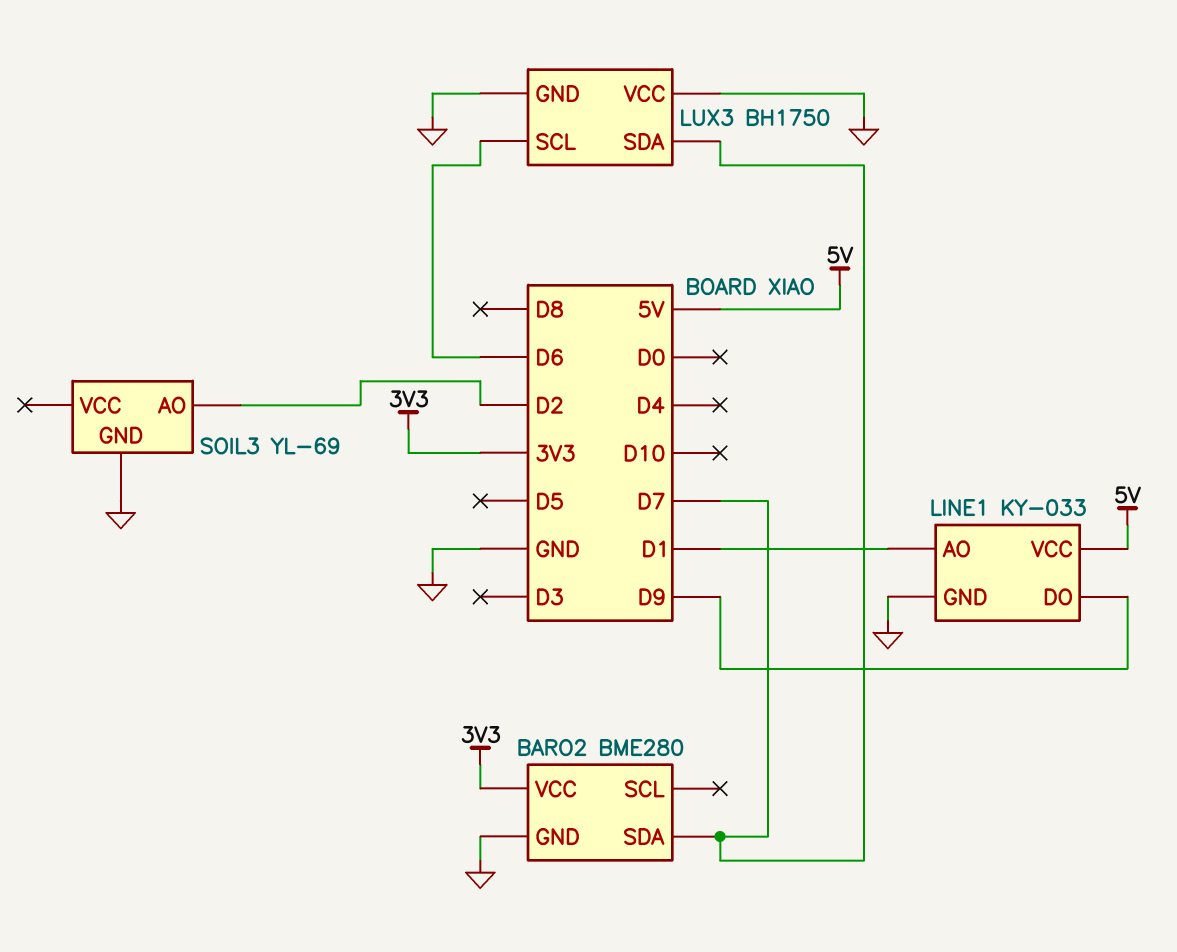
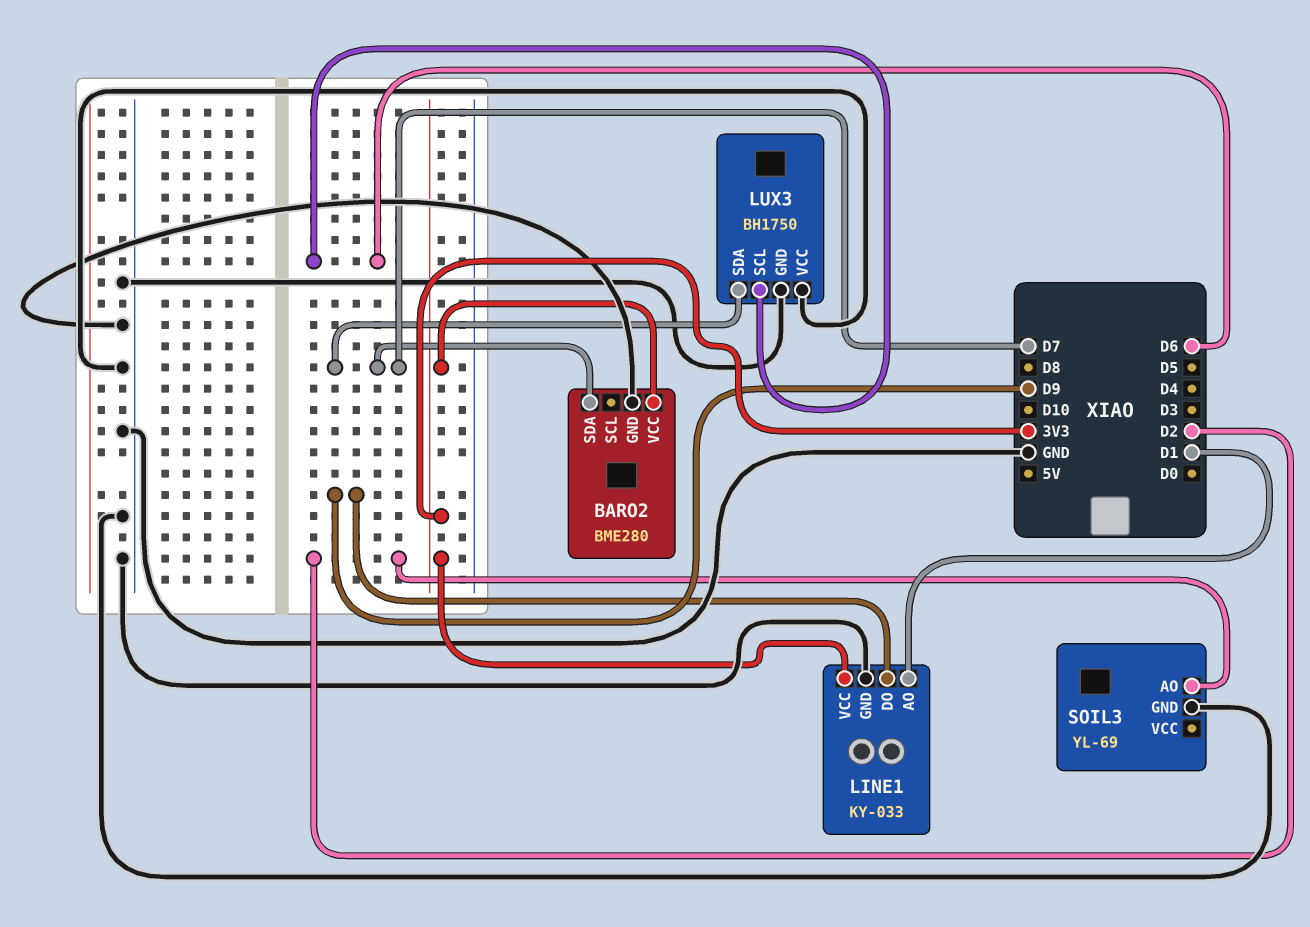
LINE1 pin VCC: 5V -> 3V3

